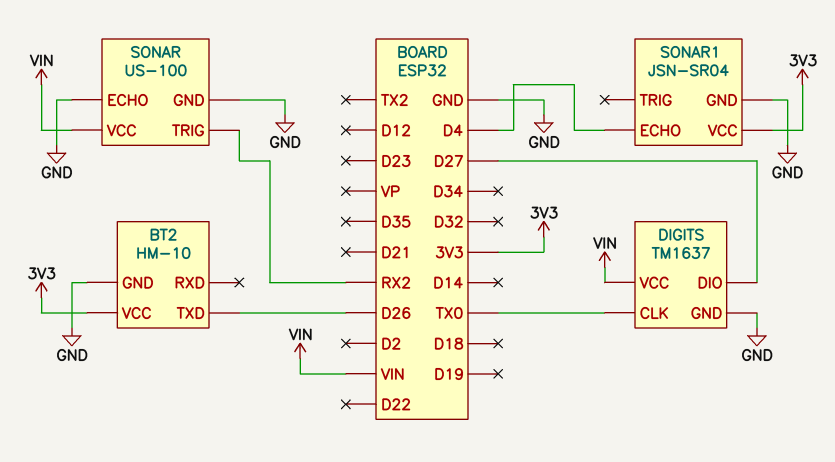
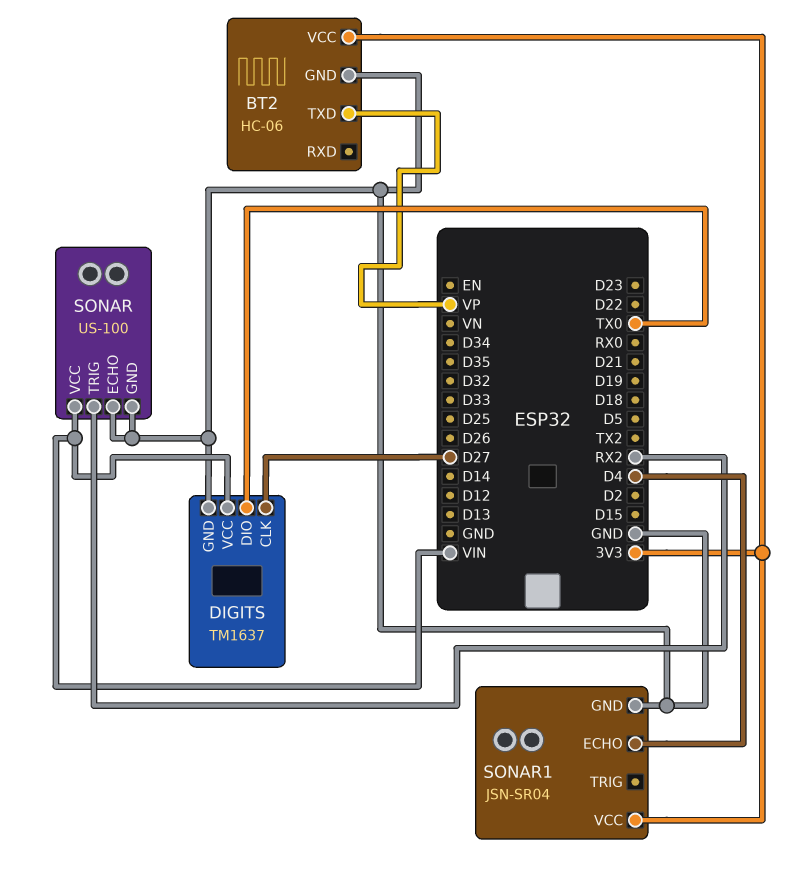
BT2: HM-10 -> HC-06
BT2 pin TXD: D26 -> VP
DIGITS pin CLK: TX0 -> D27
DIGITS pin DIO: D27 -> TX0

